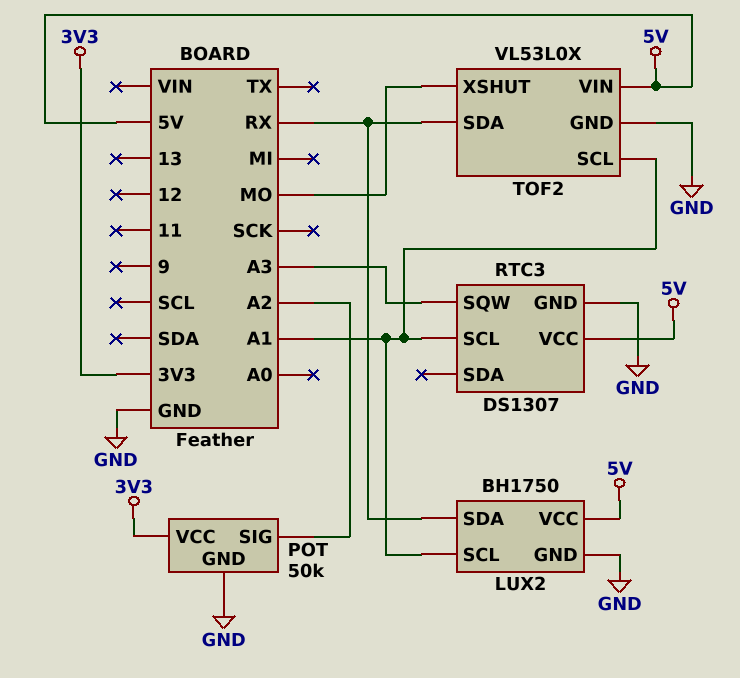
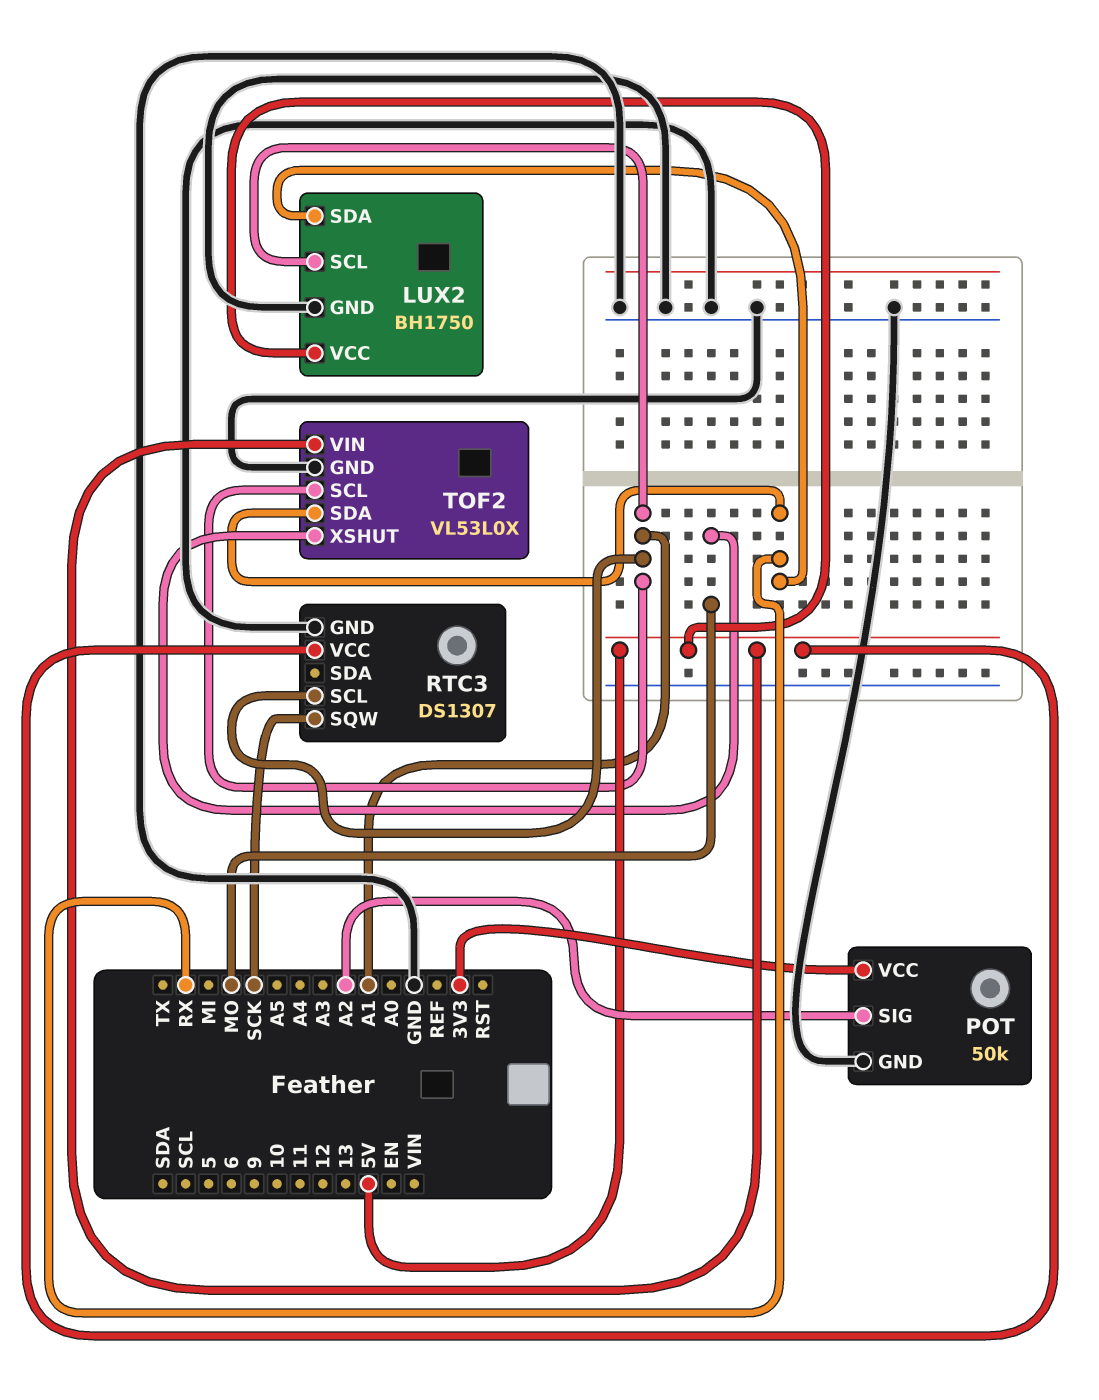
RTC3 pin SQW: A3 -> SCK

